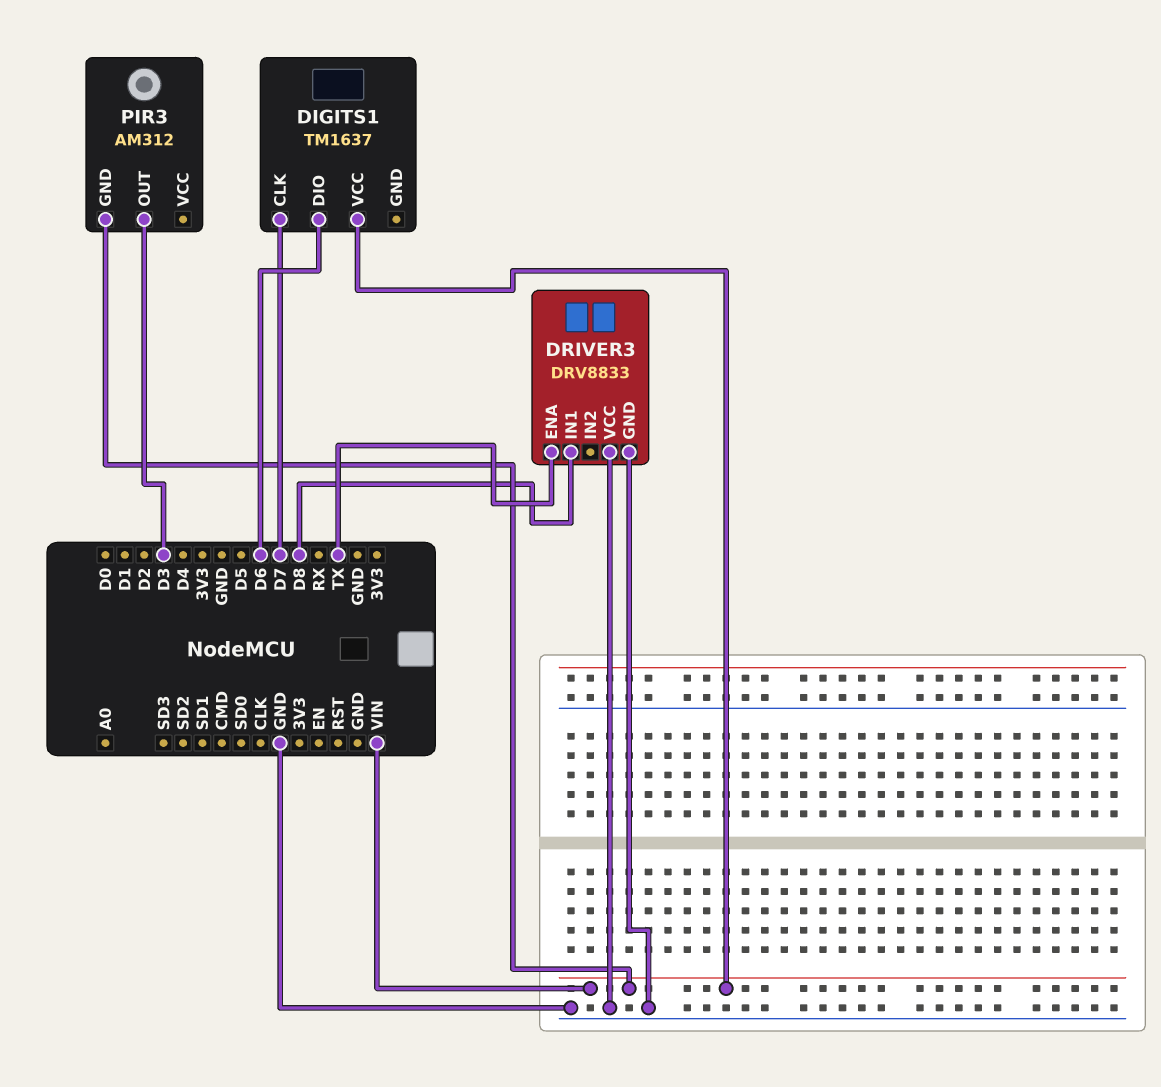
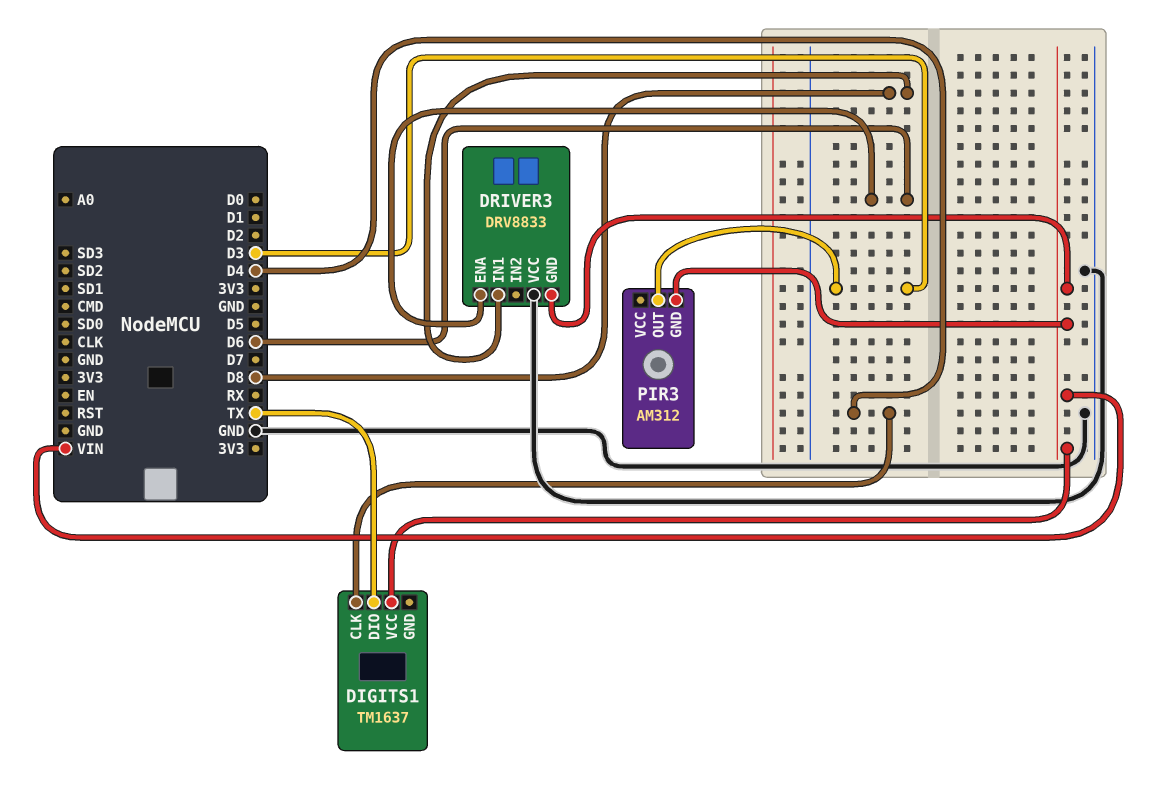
DIGITS1 pin CLK: D7 -> D4
DIGITS1 pin DIO: D6 -> TX
DRIVER3 pin ENA: TX -> D6
DRIVER3 pin GND: GND -> VIN

